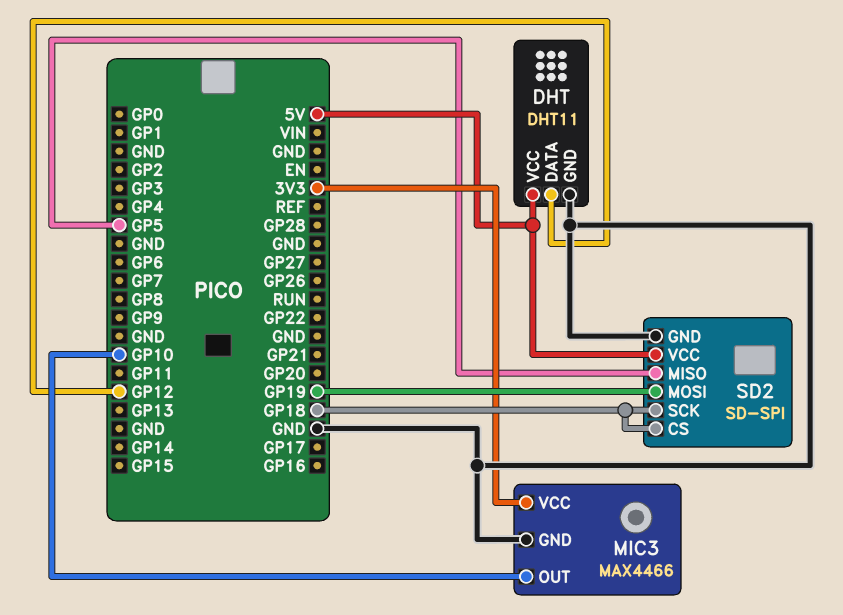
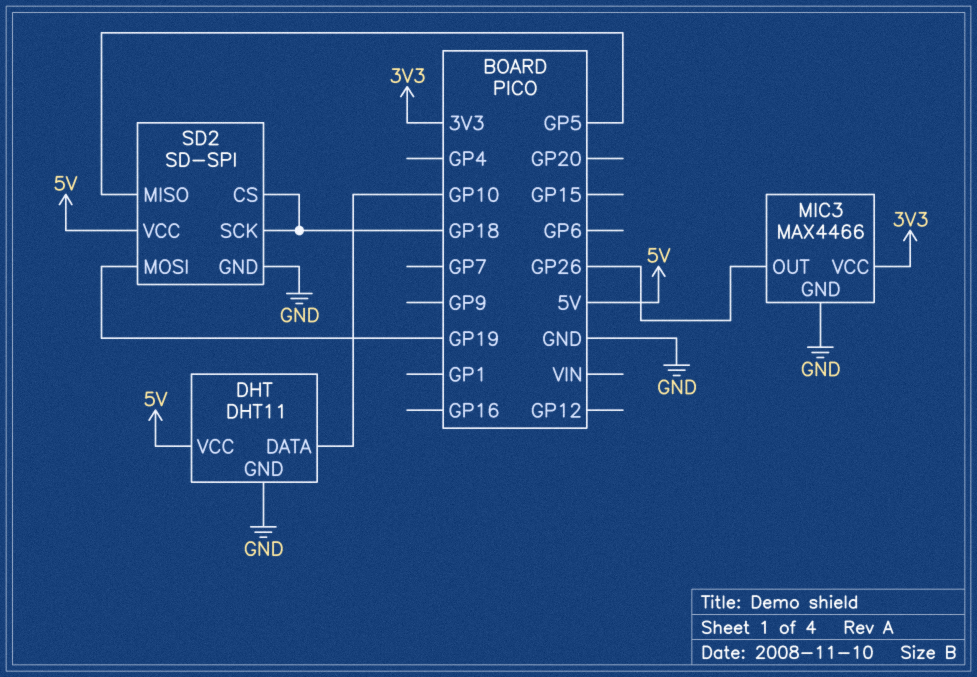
DHT pin DATA: GP12 -> GP10
MIC3 pin OUT: GP10 -> GP26

